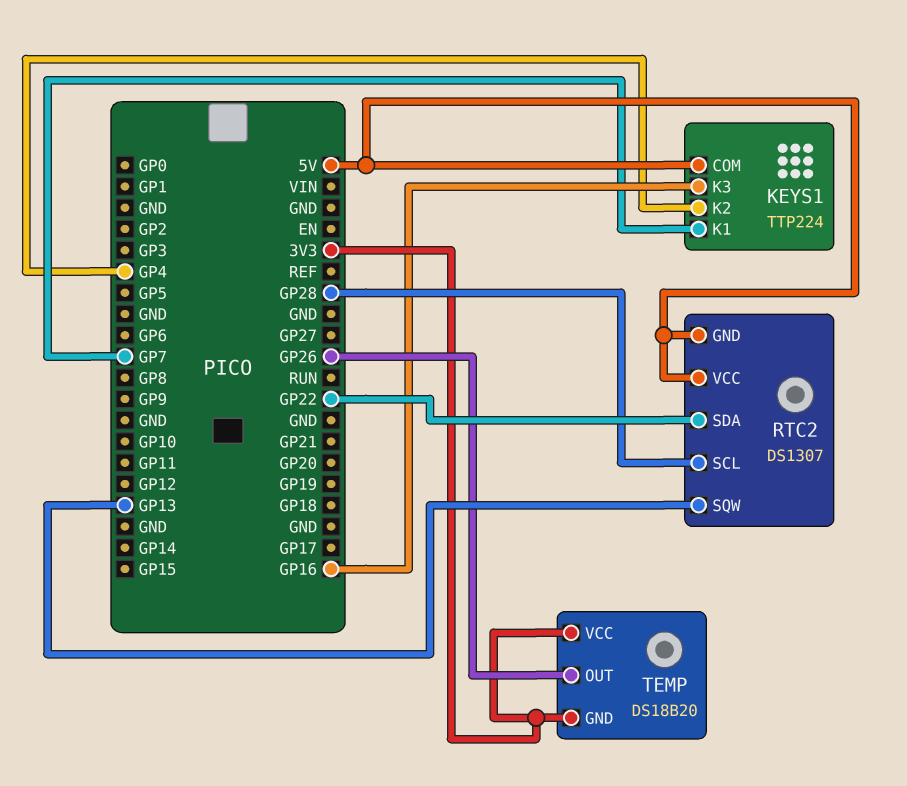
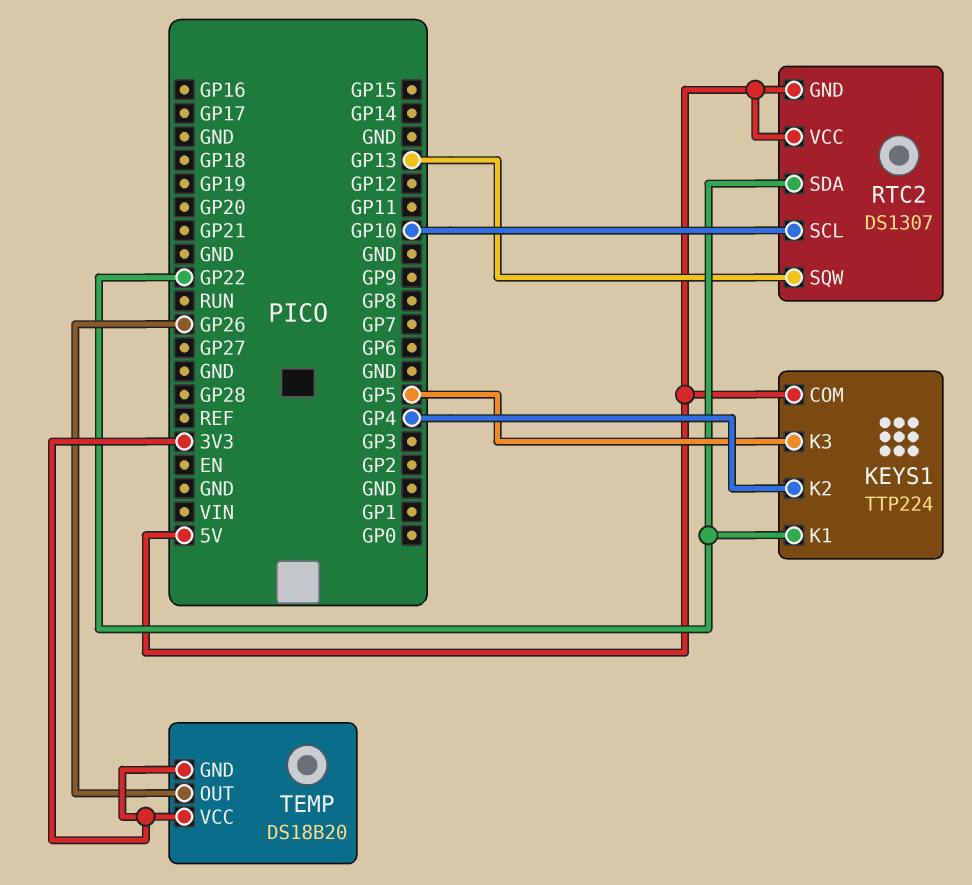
KEYS1 pin K1: GP7 -> GP22
KEYS1 pin K3: GP16 -> GP5
RTC2 pin SCL: GP28 -> GP10

